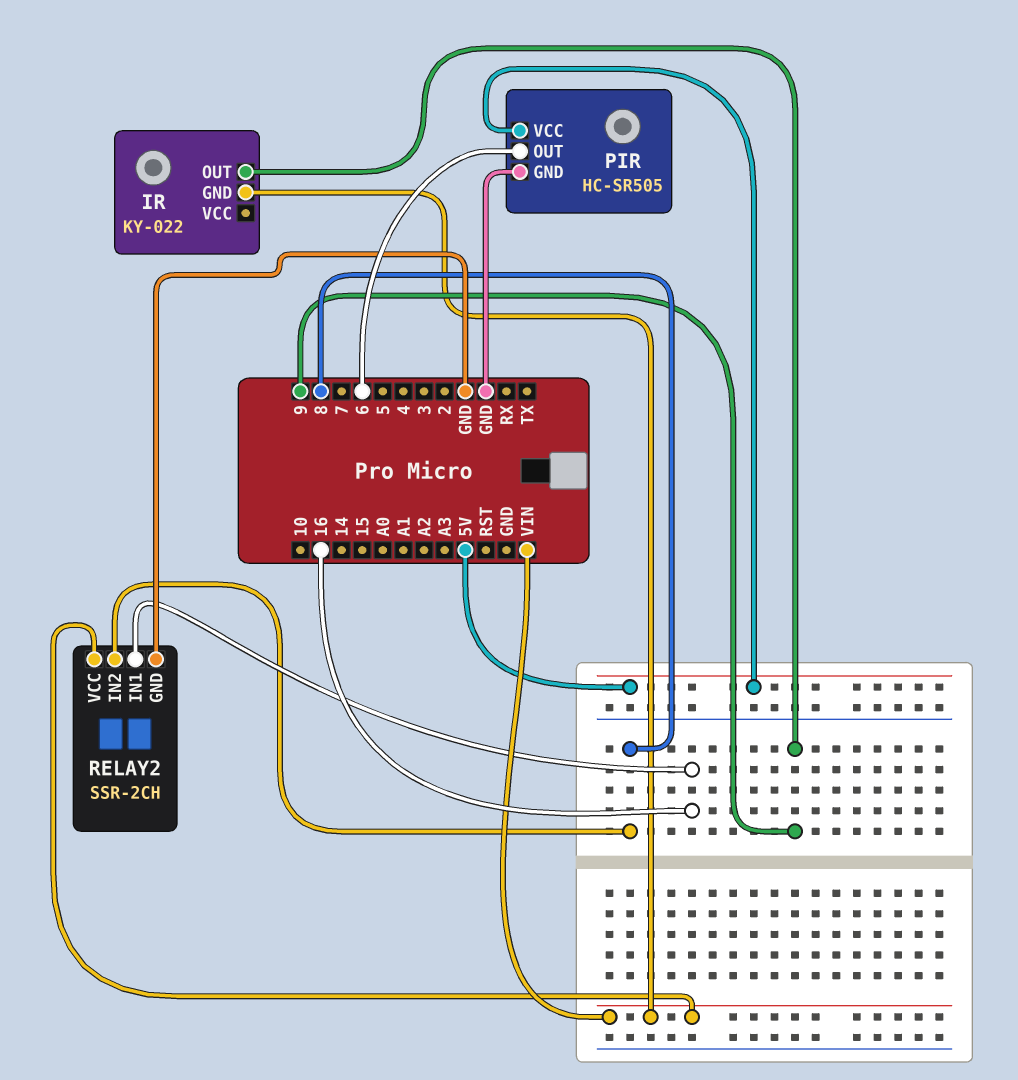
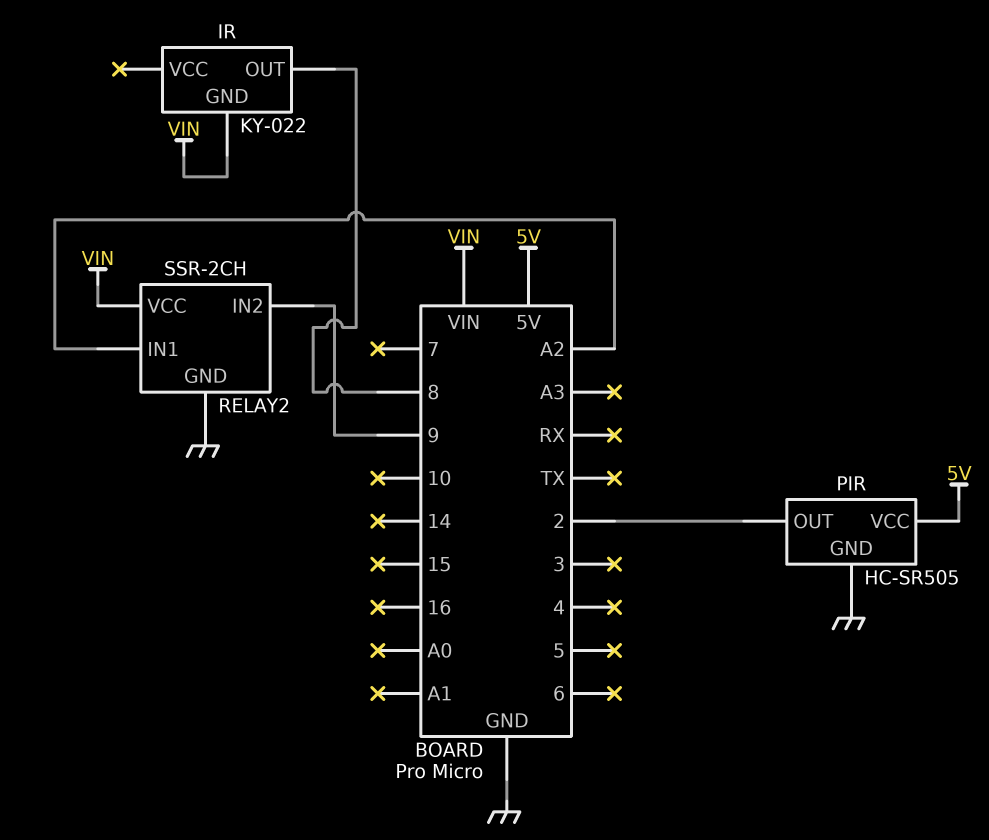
IR pin OUT: 9 -> 8
PIR pin OUT: 6 -> 2
RELAY2 pin IN1: 16 -> A2
RELAY2 pin IN2: 8 -> 9

